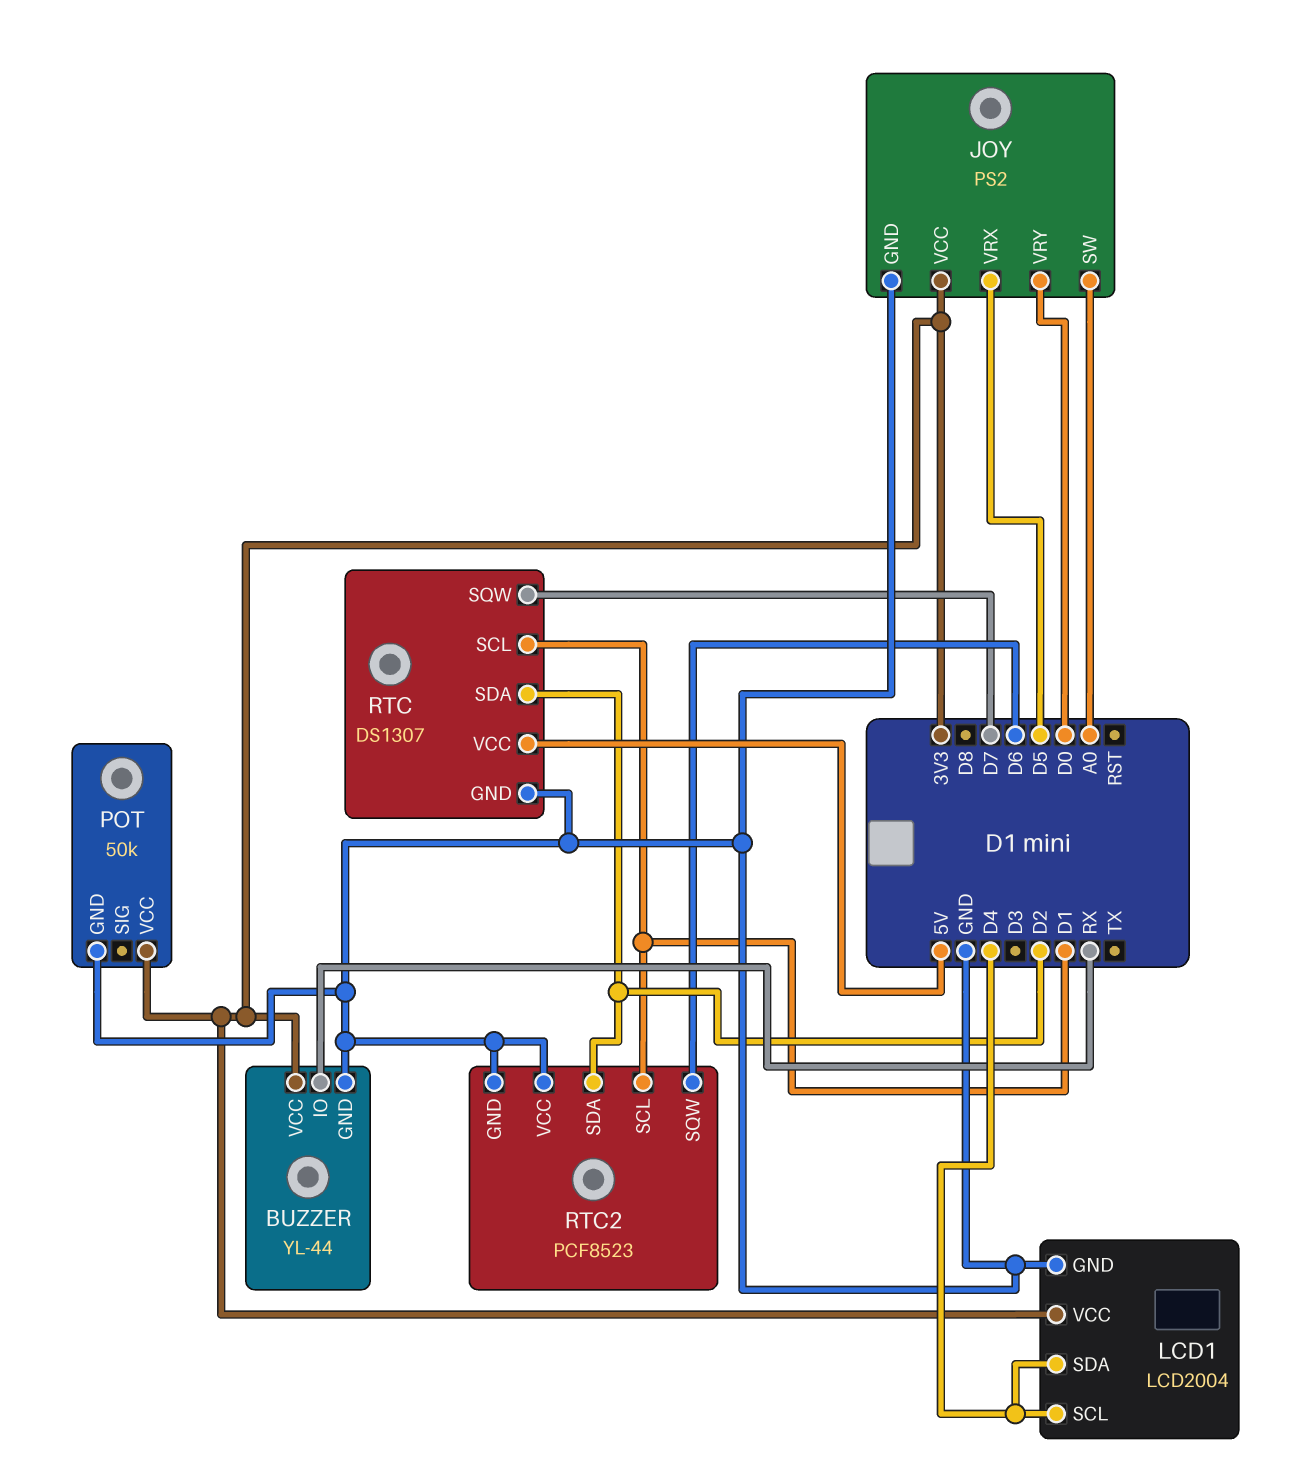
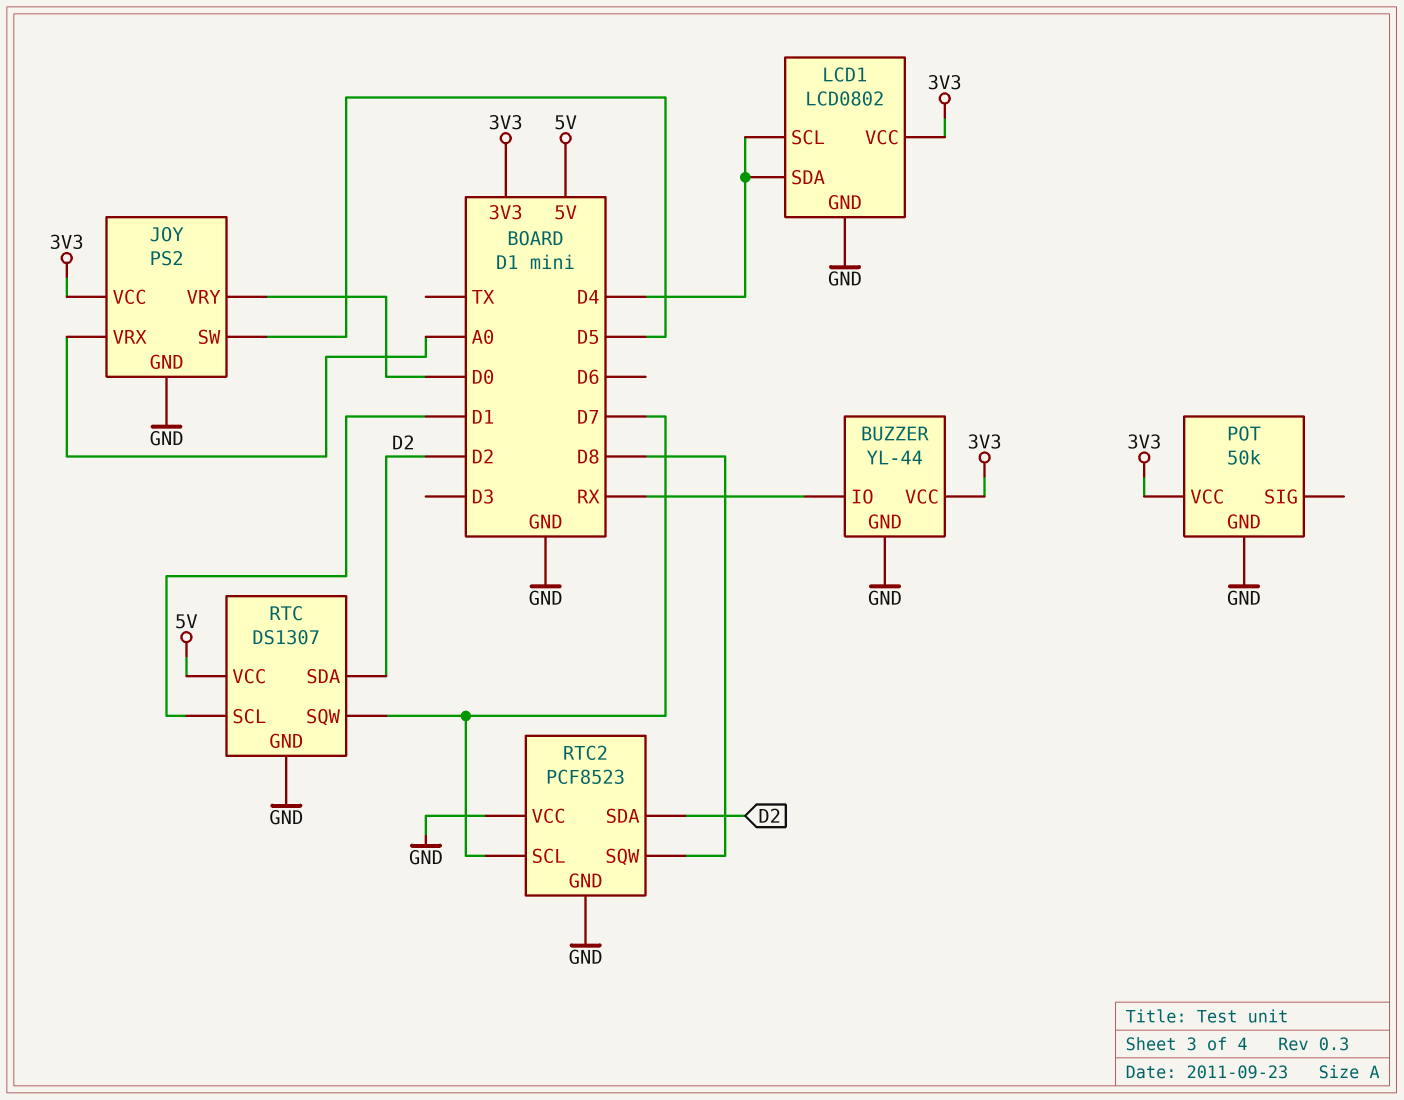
JOY pin SW: A0 -> D5
JOY pin VRX: D5 -> A0
LCD1: LCD2004 -> LCD0802
RTC2 pin SCL: D1 -> D7
RTC2 pin SQW: D6 -> D8

